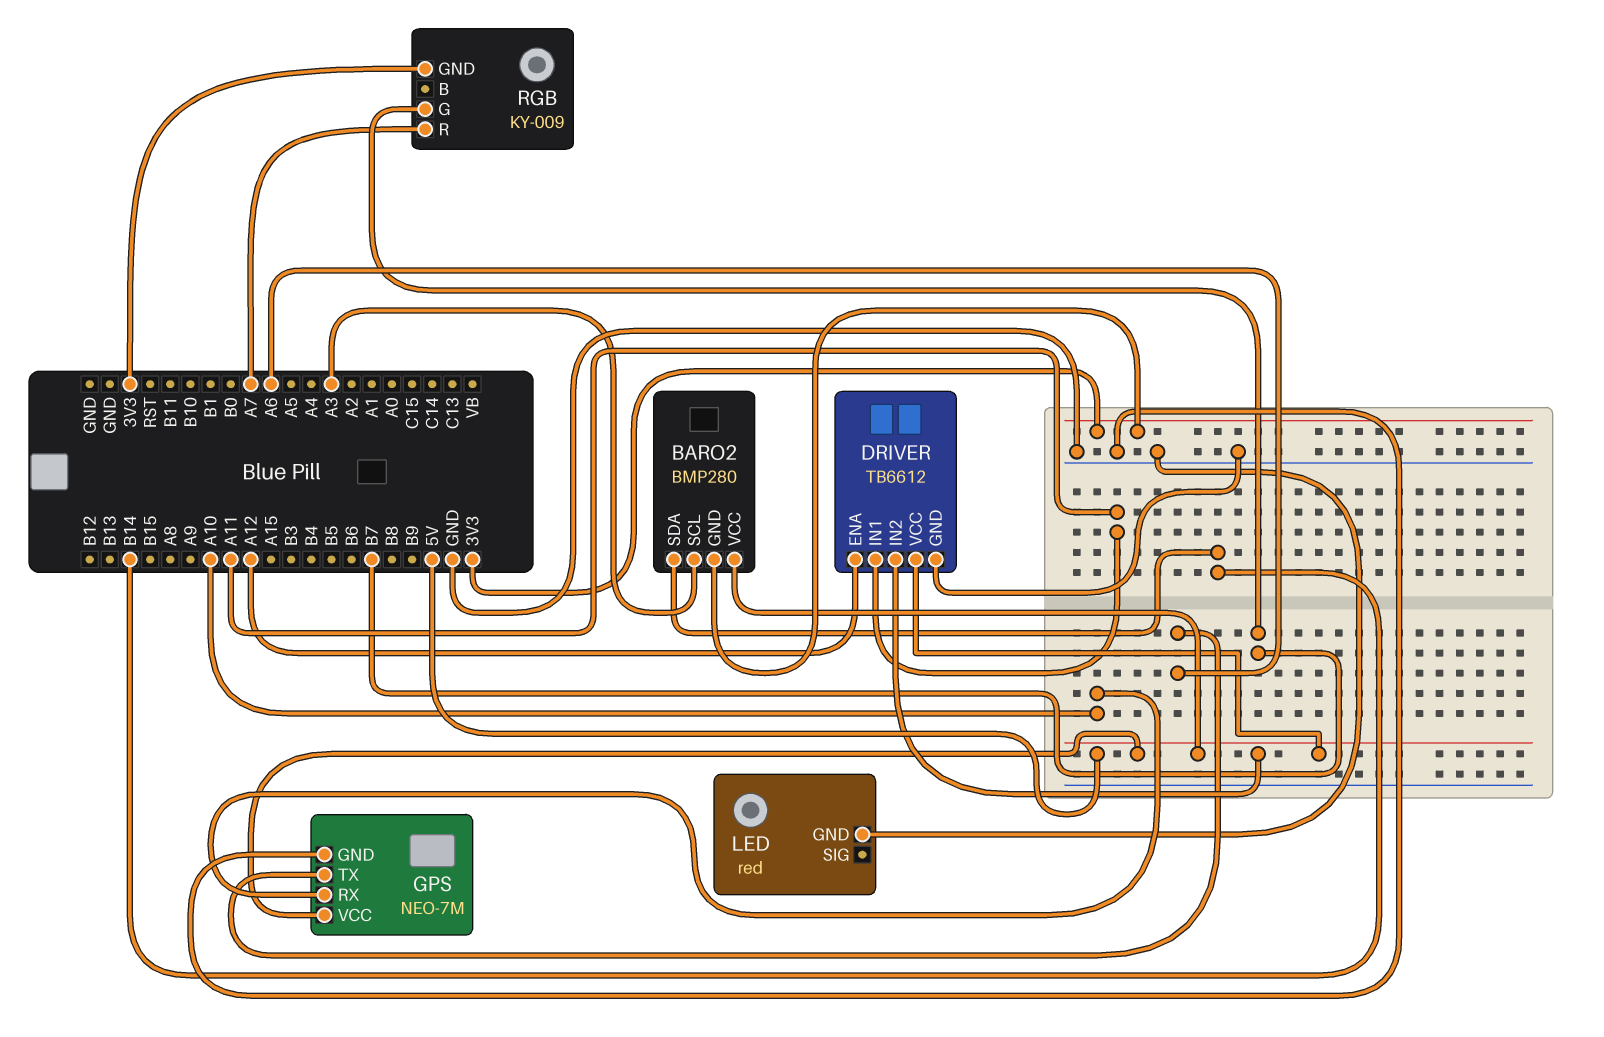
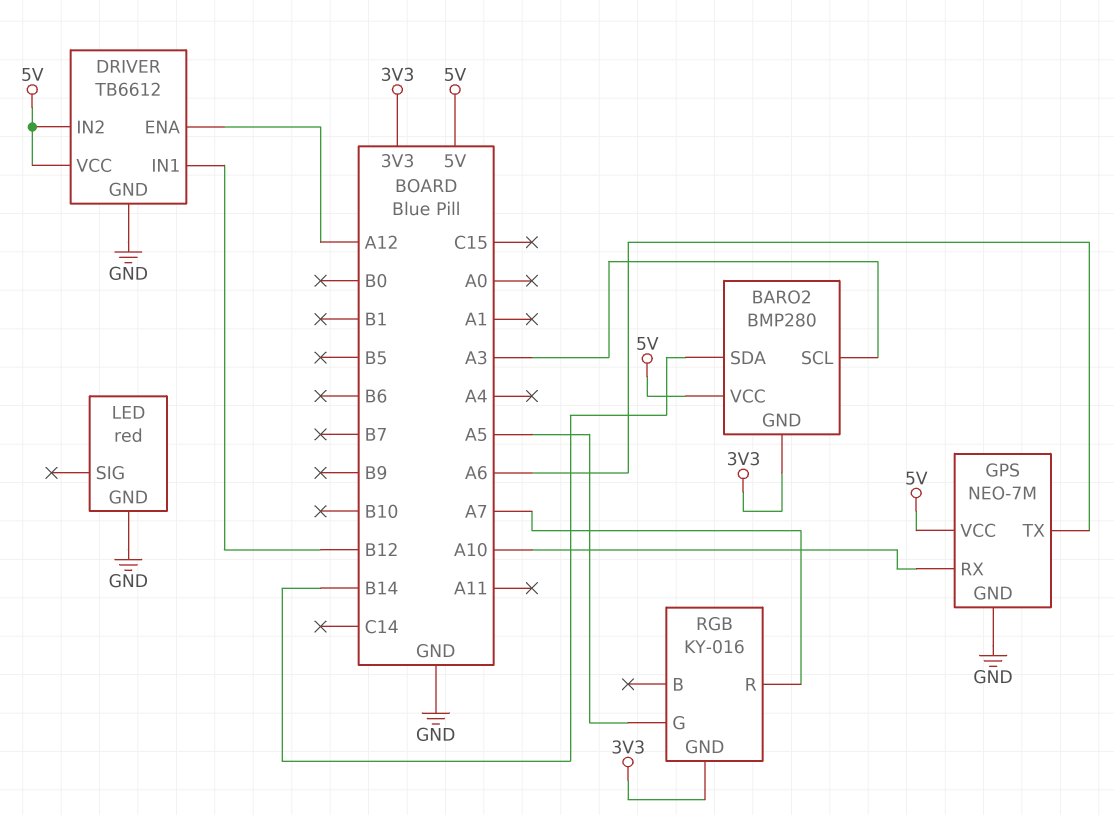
DRIVER pin IN1: A11 -> B12
RGB: KY-009 -> KY-016
RGB pin G: B7 -> A5

